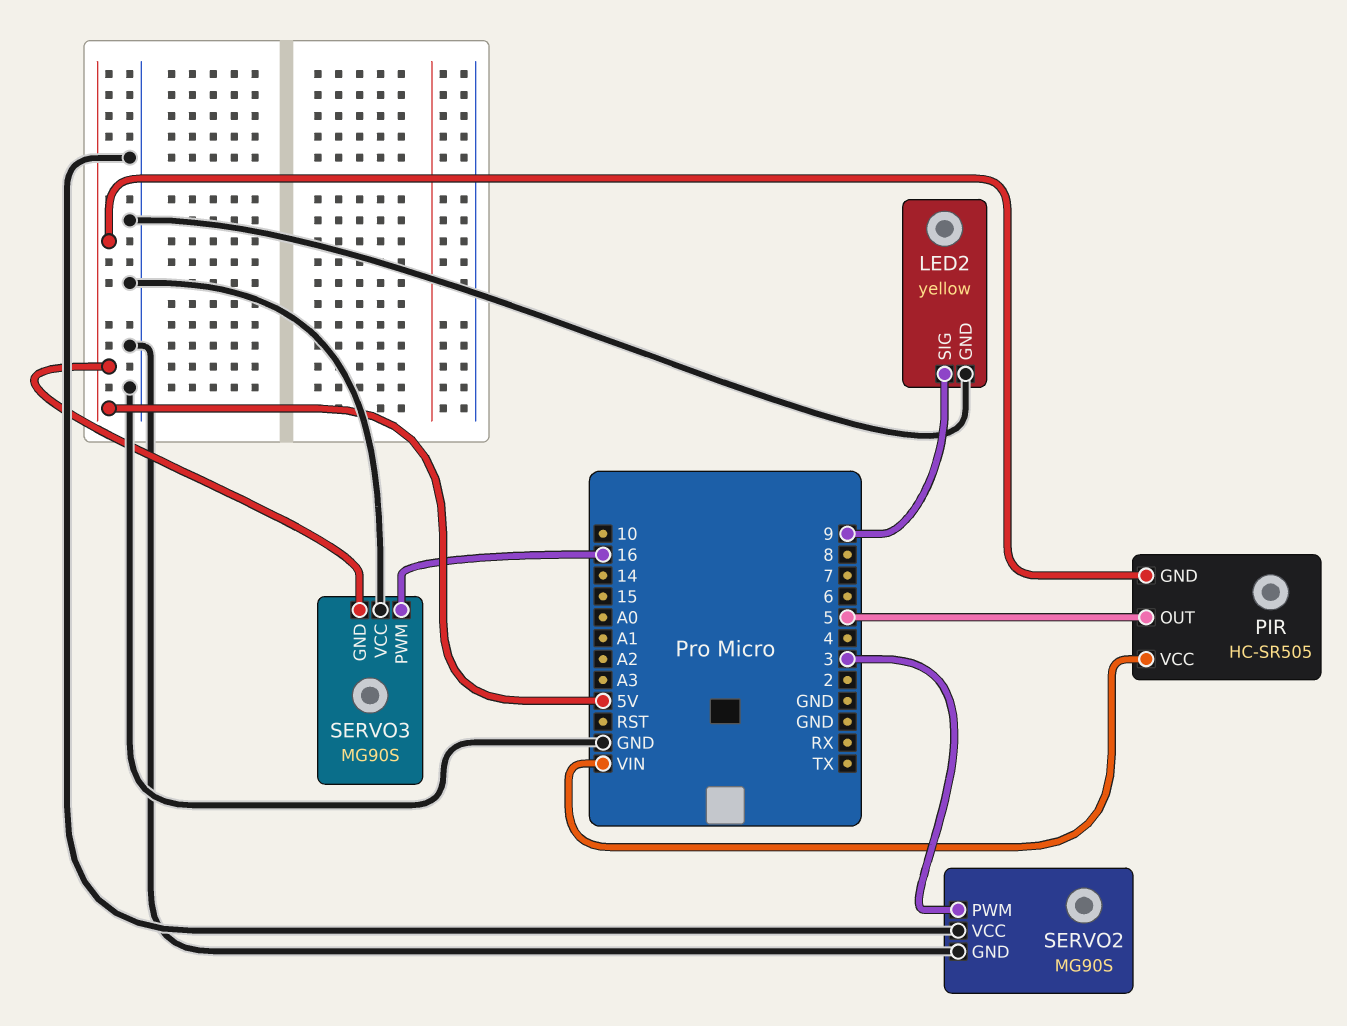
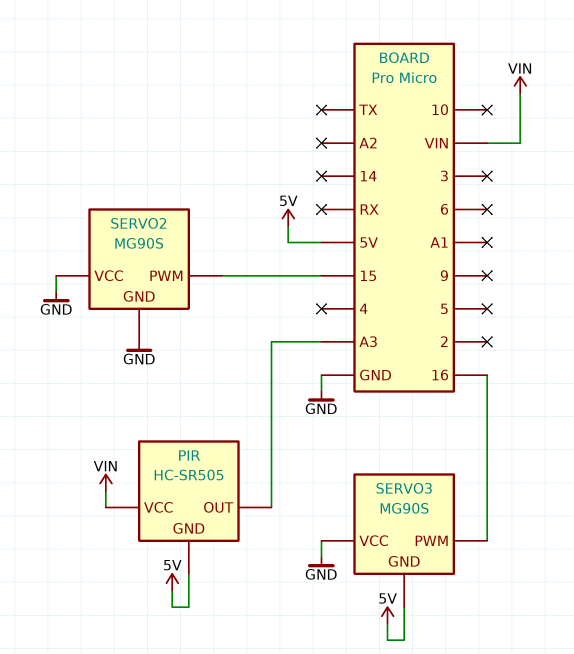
LED2: yellow -> none
LED2 pin GND: GND -> none
LED2 pin SIG: 9 -> none
PIR pin OUT: 5 -> A3
SERVO2 pin PWM: 3 -> 15

